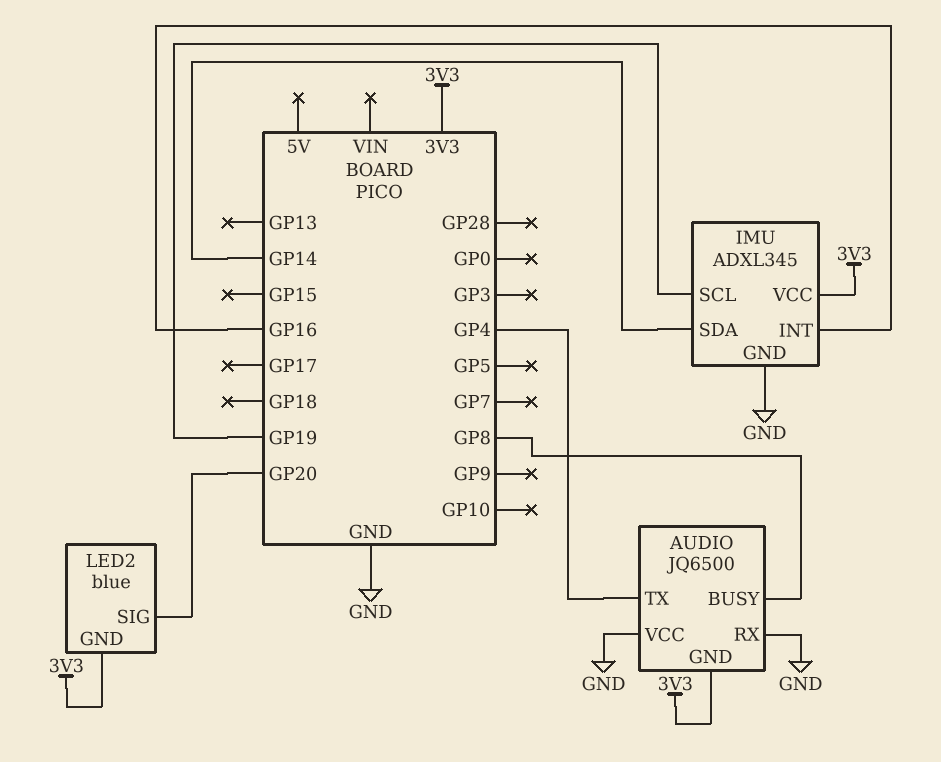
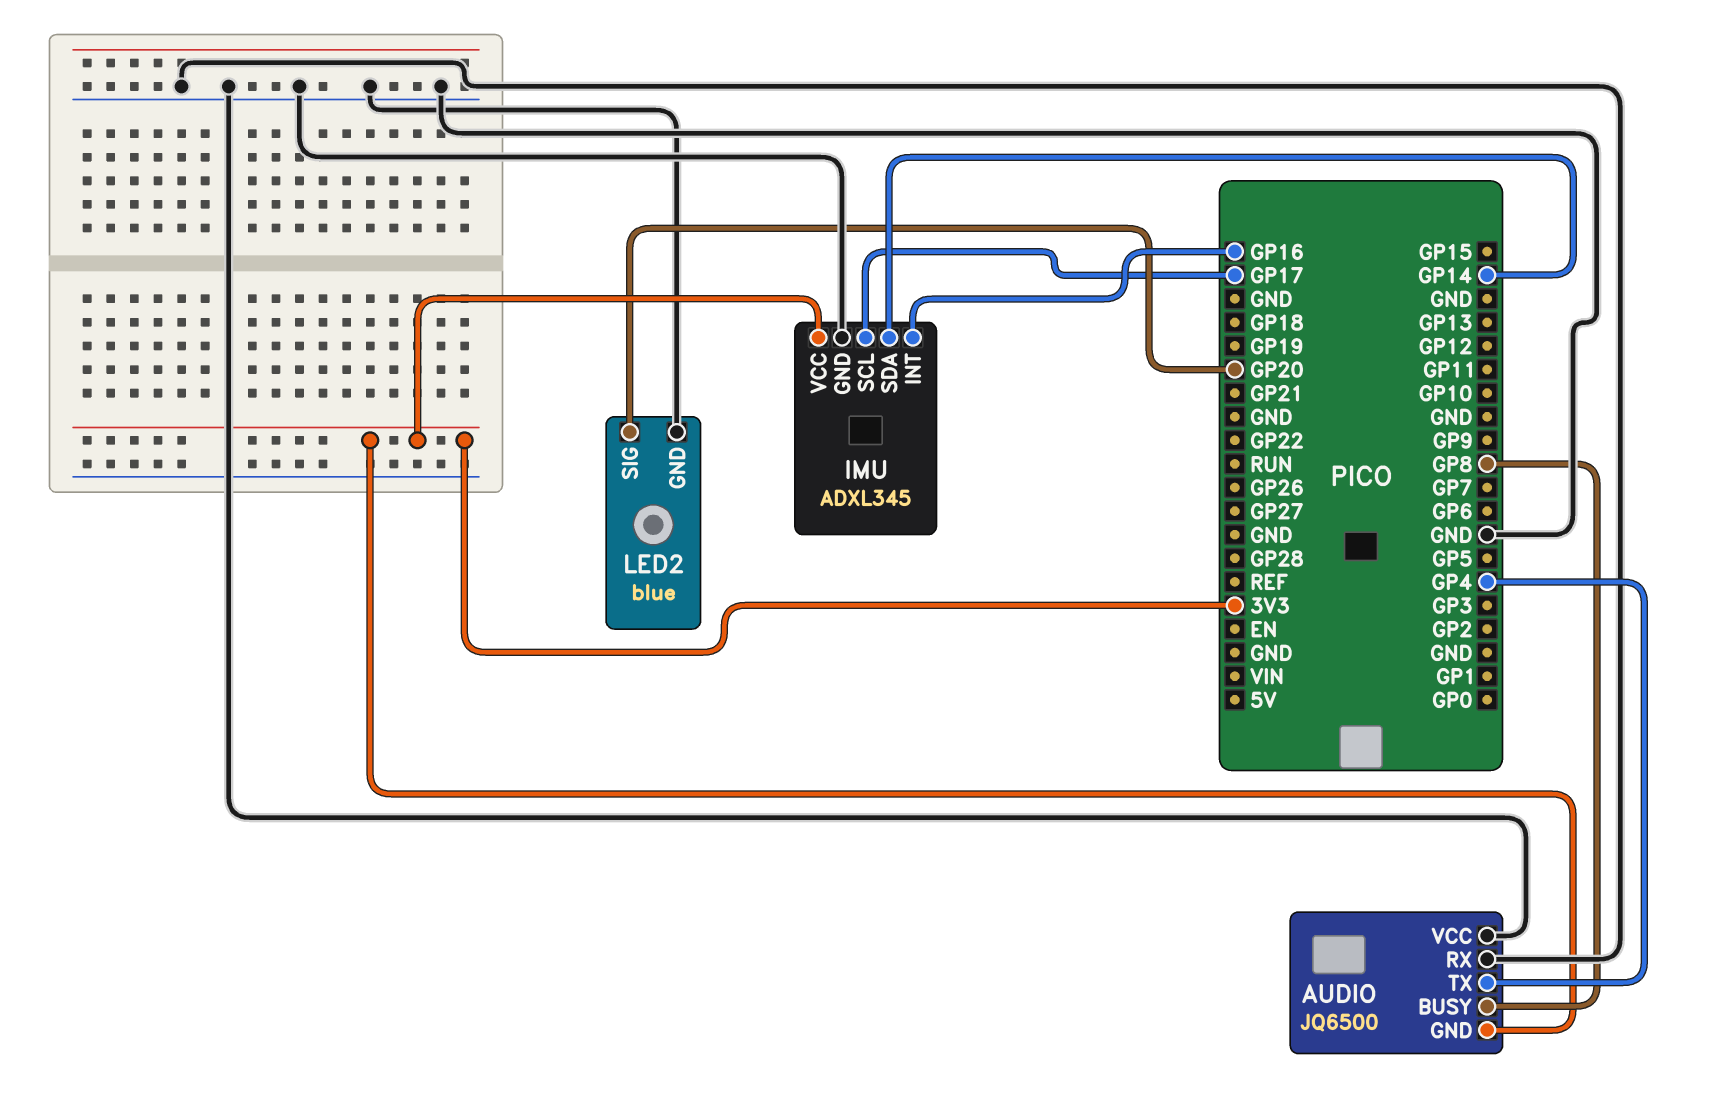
IMU pin SCL: GP19 -> GP17
LED2 pin GND: 3V3 -> GND

